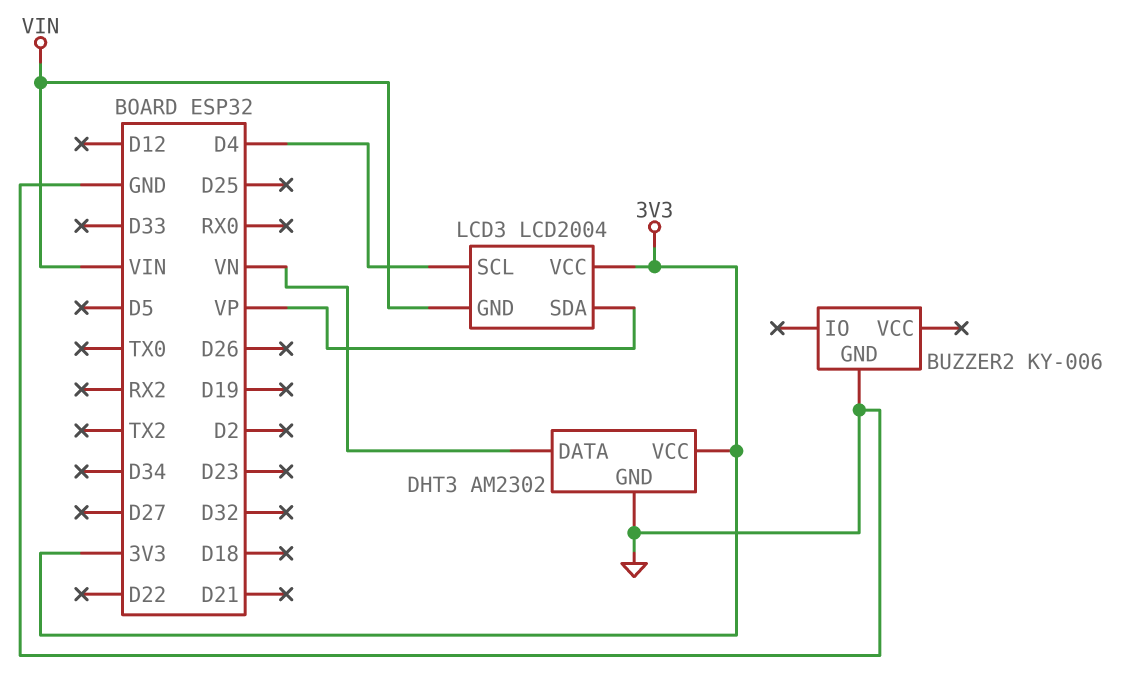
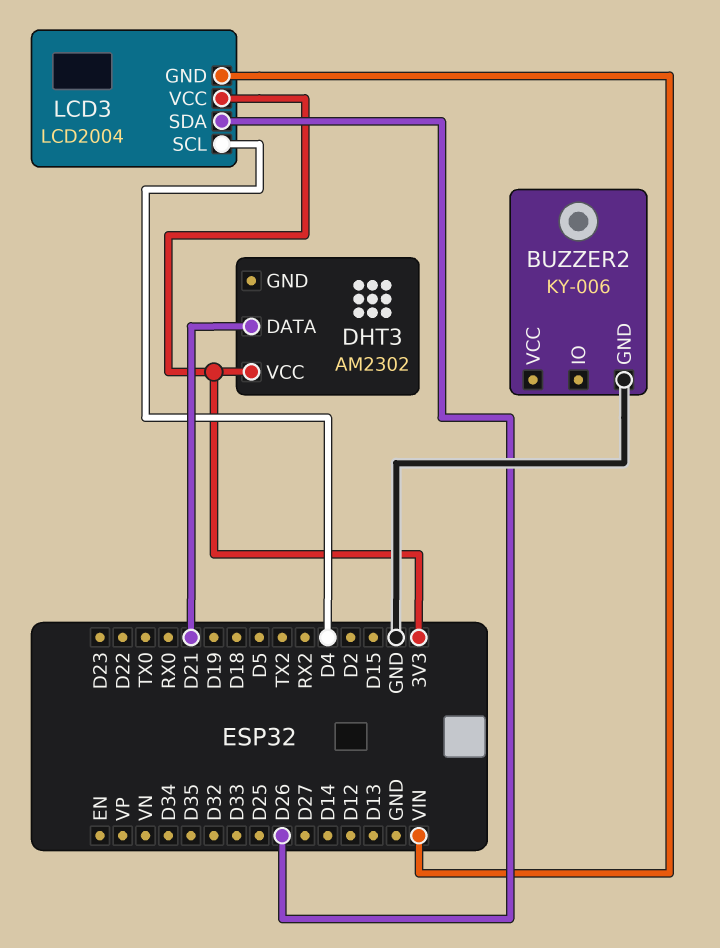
DHT3 pin DATA: VN -> D21
DHT3 pin GND: GND -> none
LCD3 pin SDA: VP -> D26

